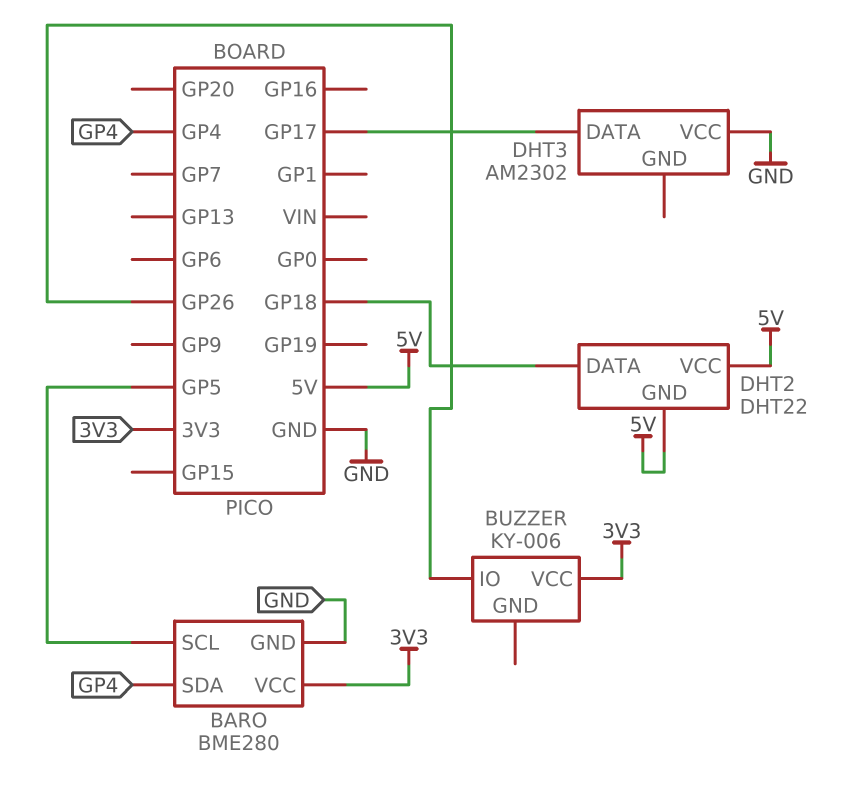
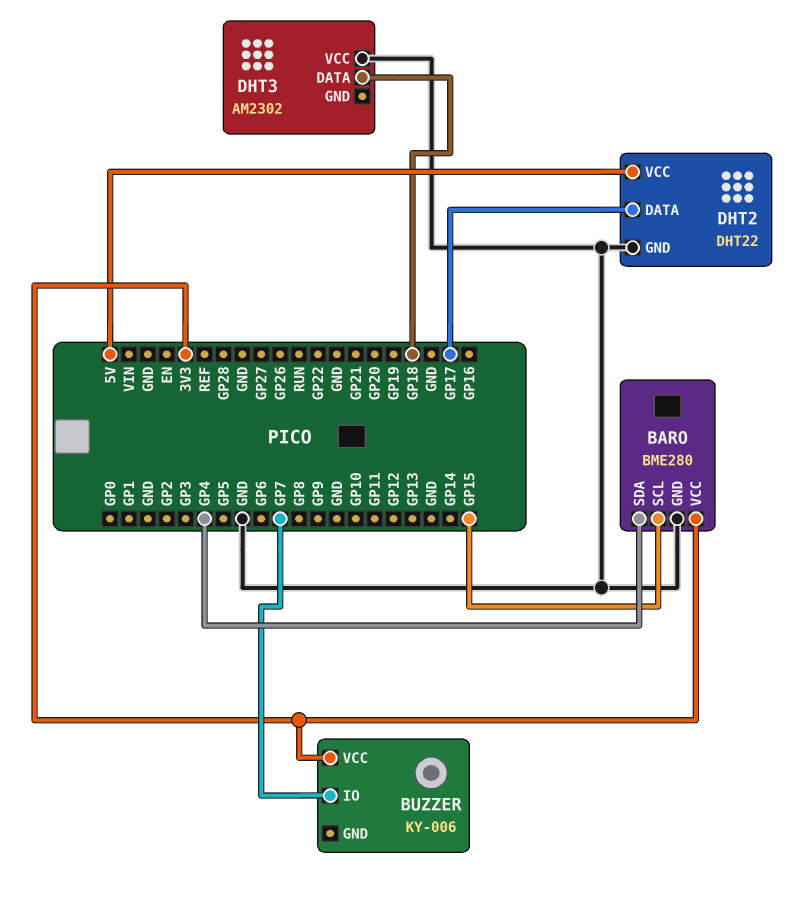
BARO pin SCL: GP5 -> GP15
BUZZER pin IO: GP26 -> GP7
DHT2 pin DATA: GP18 -> GP17
DHT2 pin GND: 5V -> GND
DHT3 pin DATA: GP17 -> GP18

